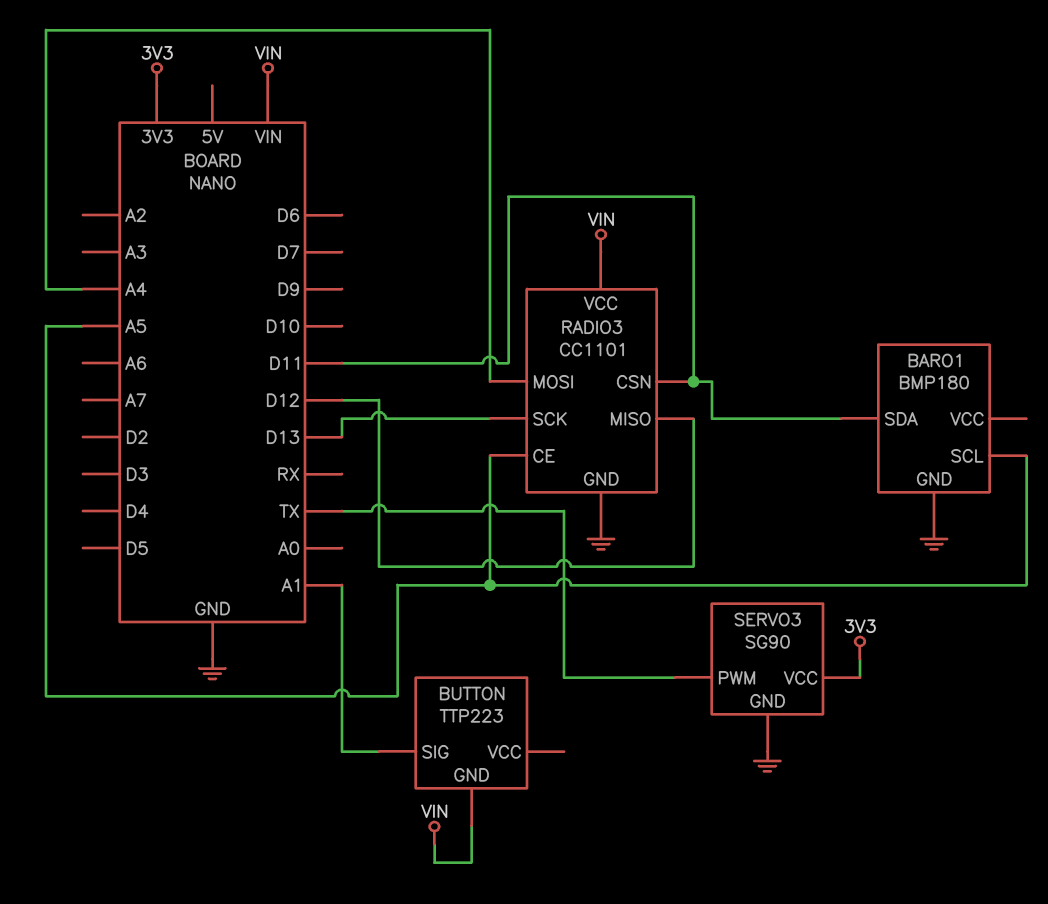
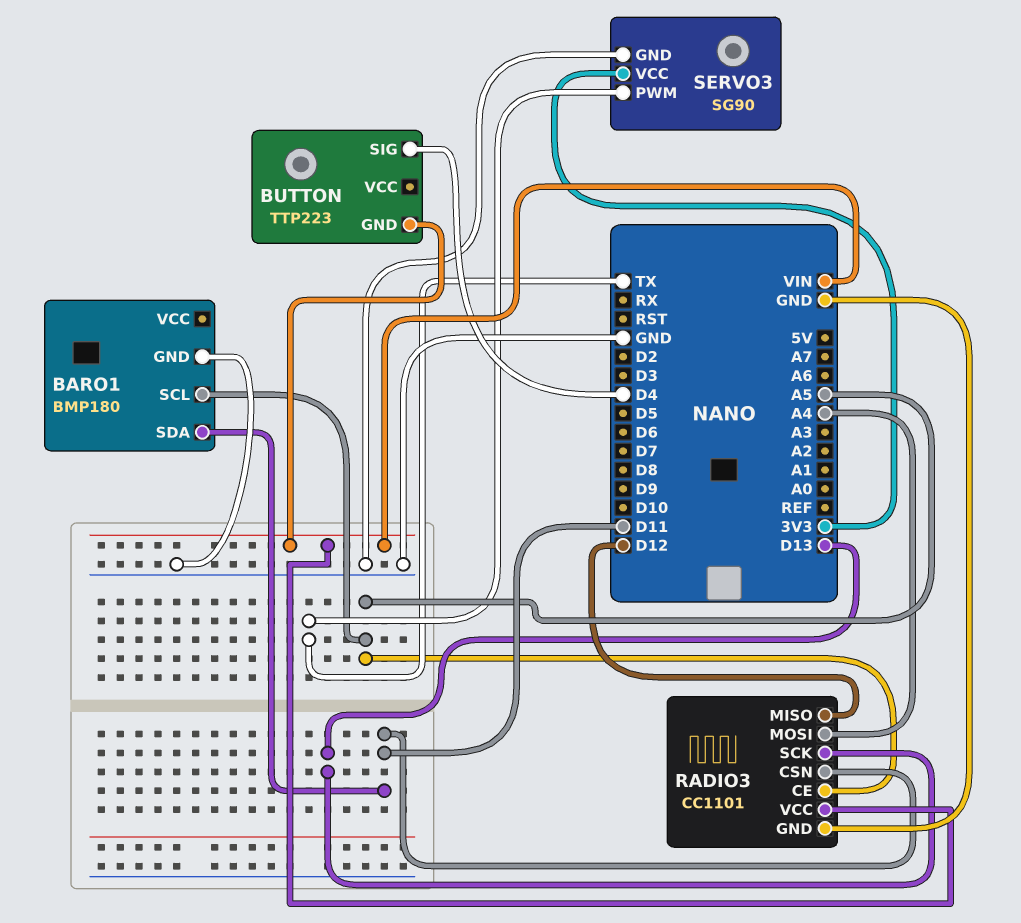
BUTTON pin SIG: A1 -> D4

